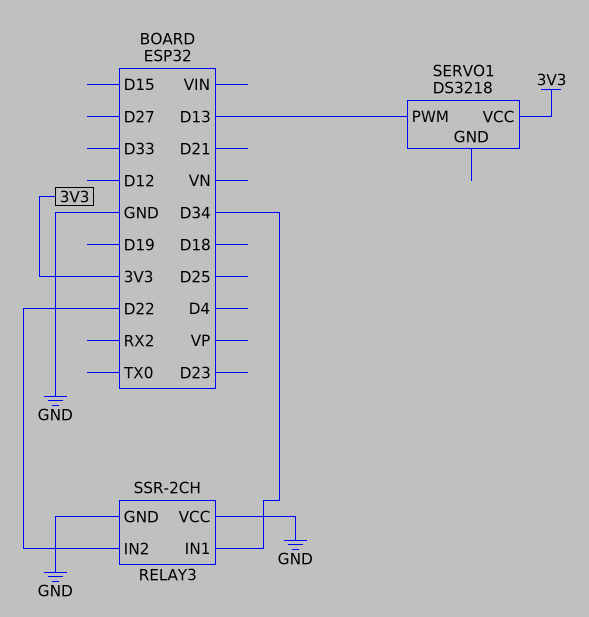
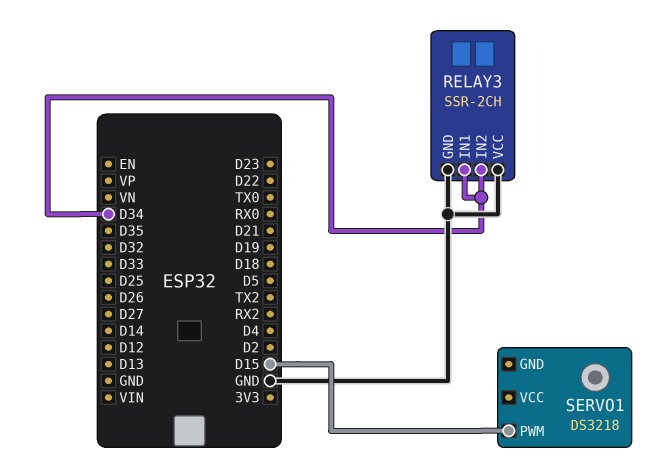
RELAY3 pin IN2: D22 -> D34
SERVO1 pin PWM: D13 -> D15
SERVO1 pin VCC: 3V3 -> none

